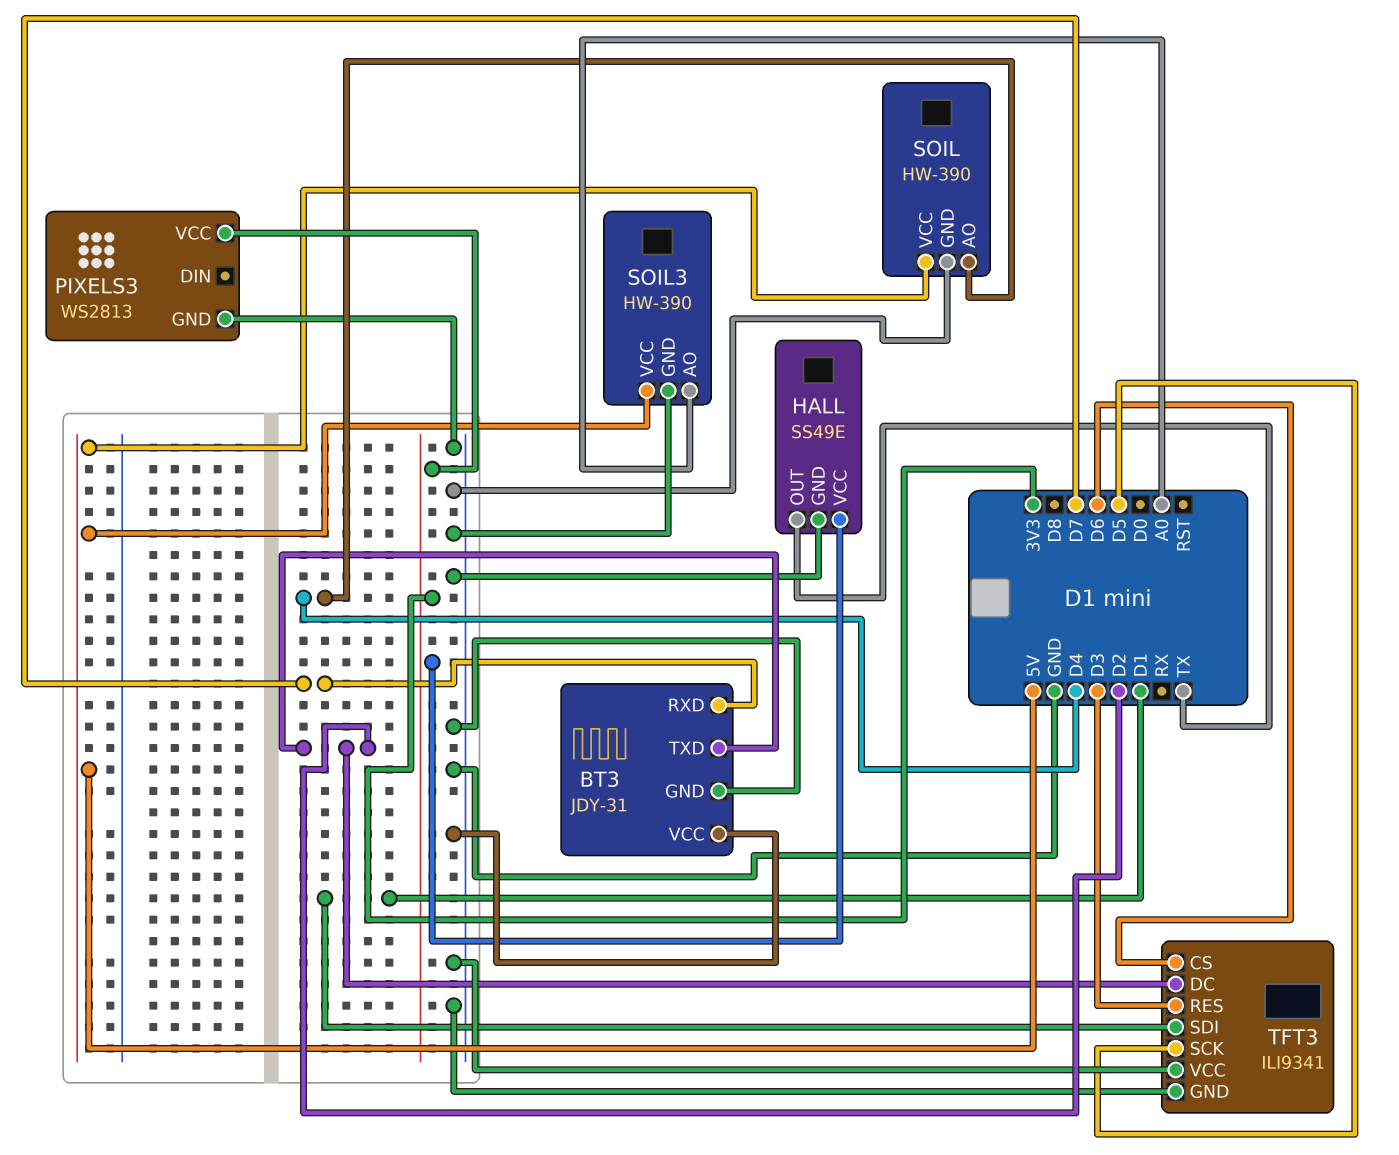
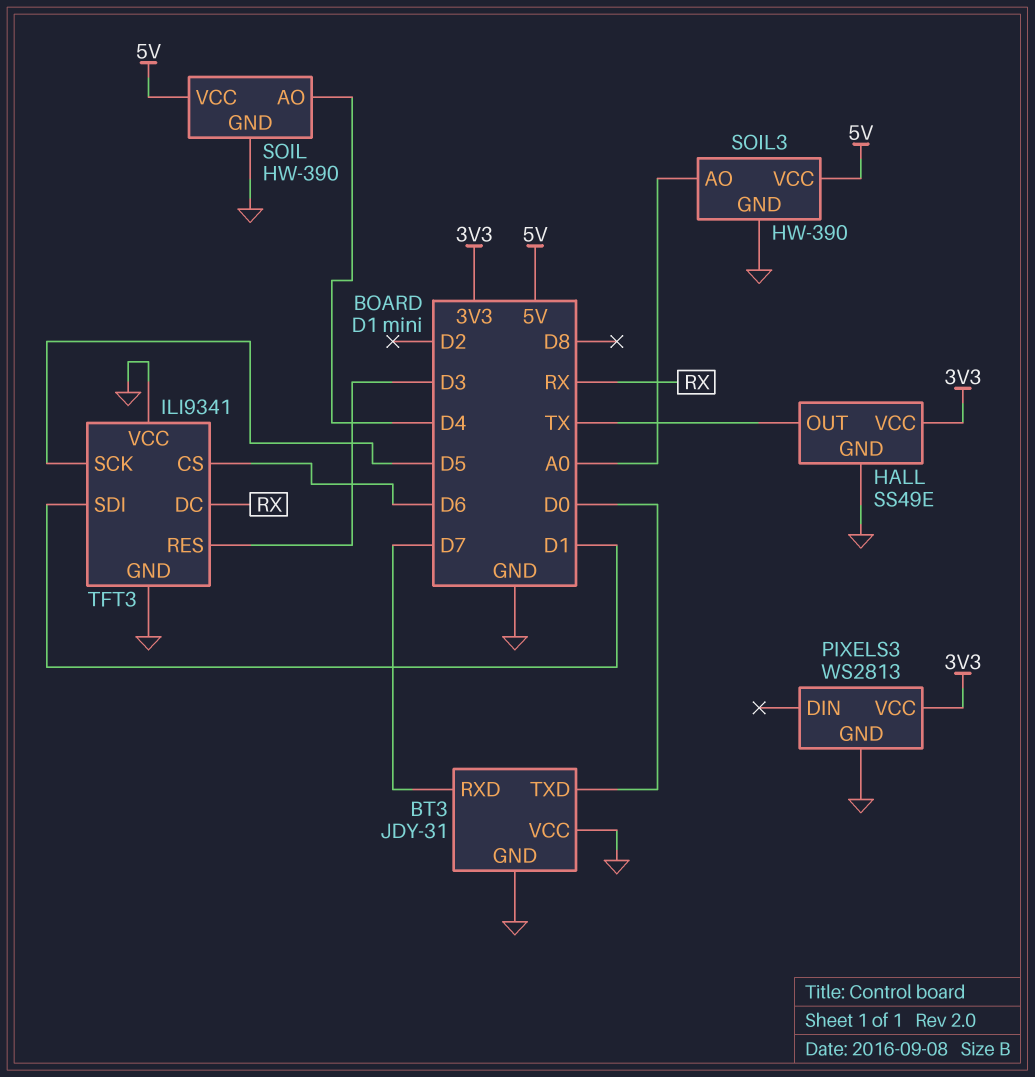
BT3 pin TXD: D2 -> D0
TFT3 pin DC: D2 -> RX

